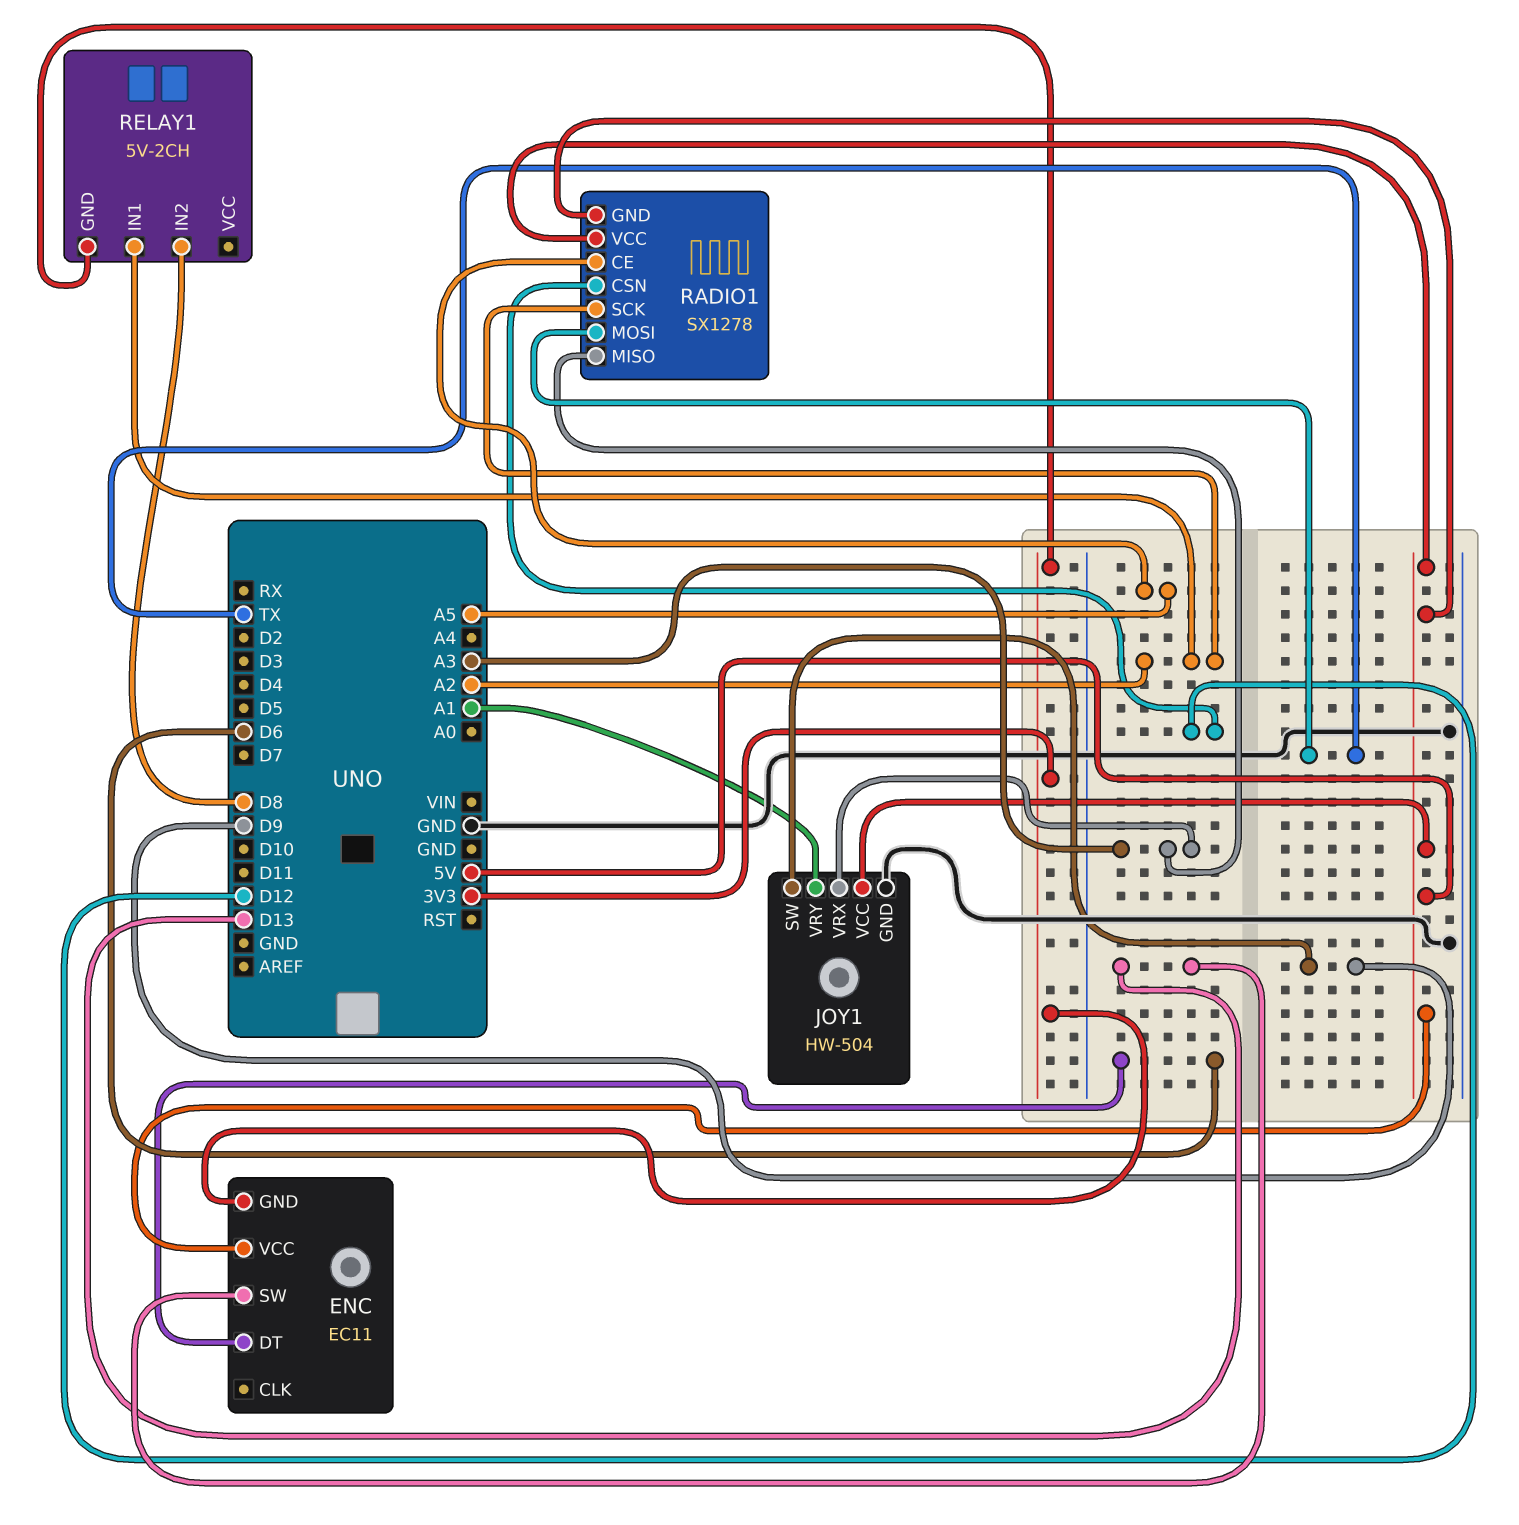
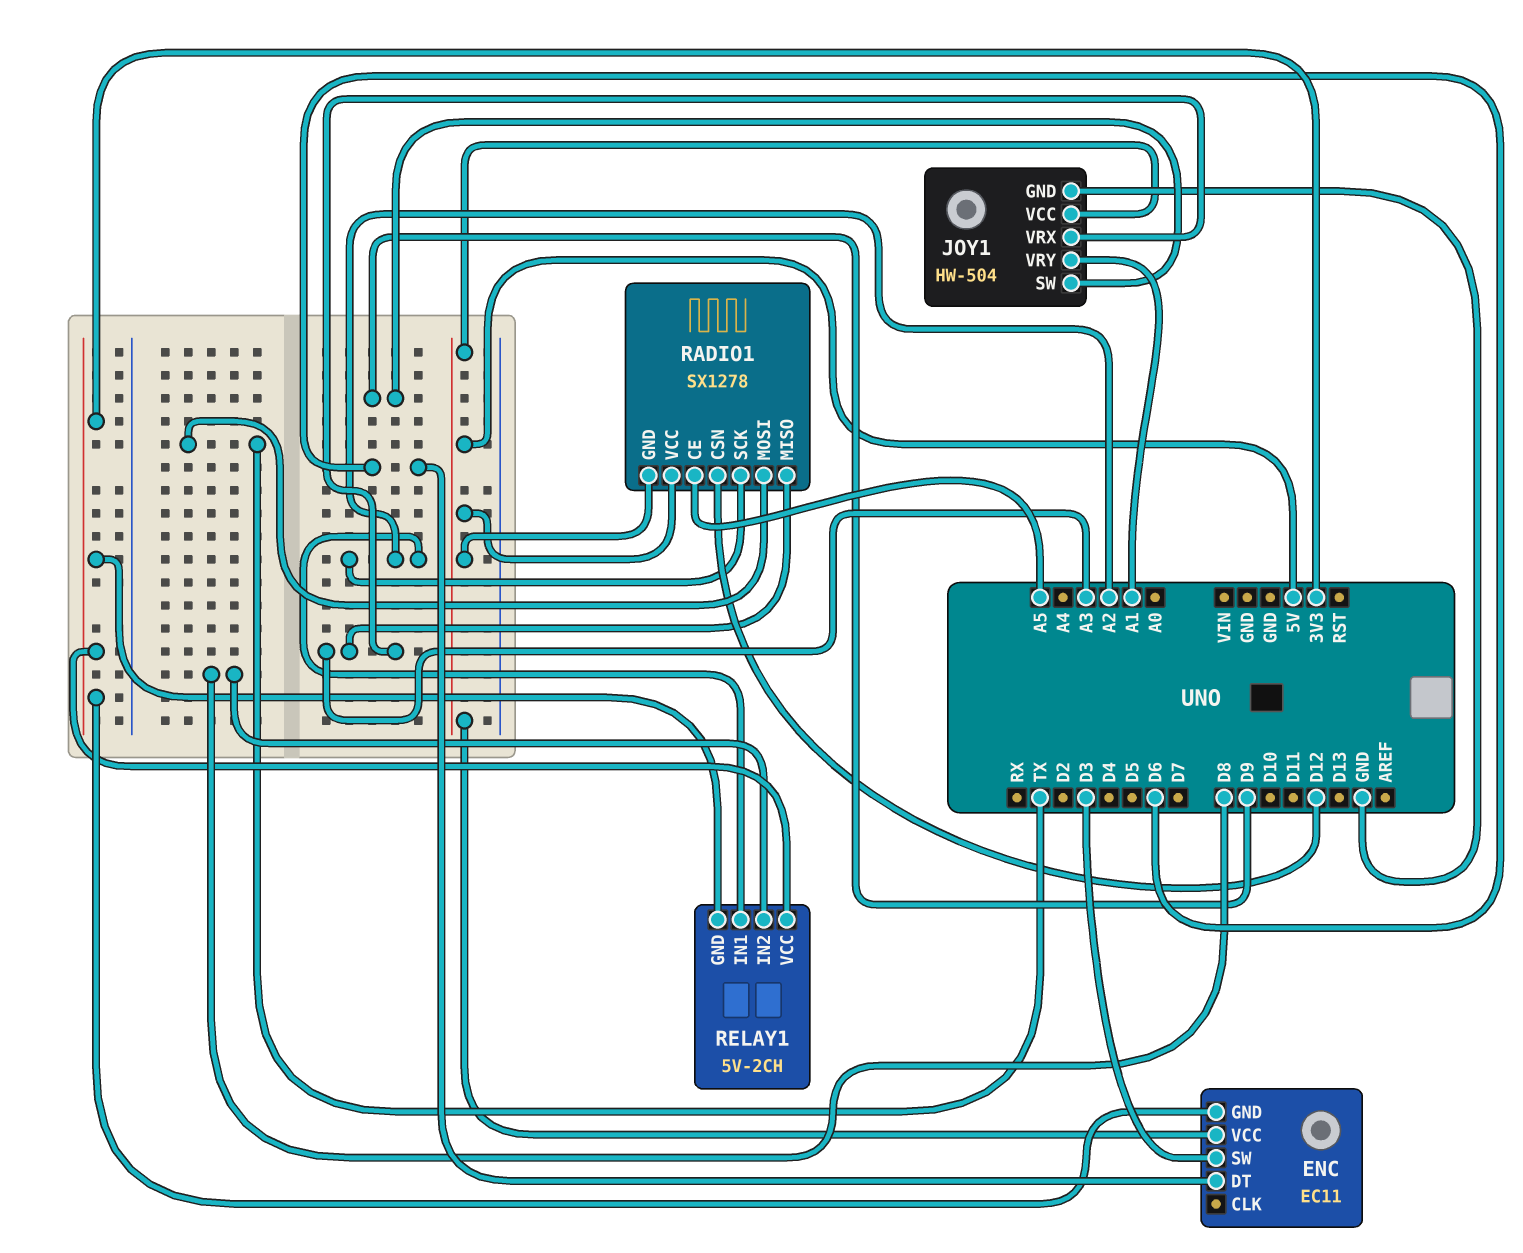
ENC pin SW: D13 -> D3
RELAY1 pin VCC: none -> 3V3

